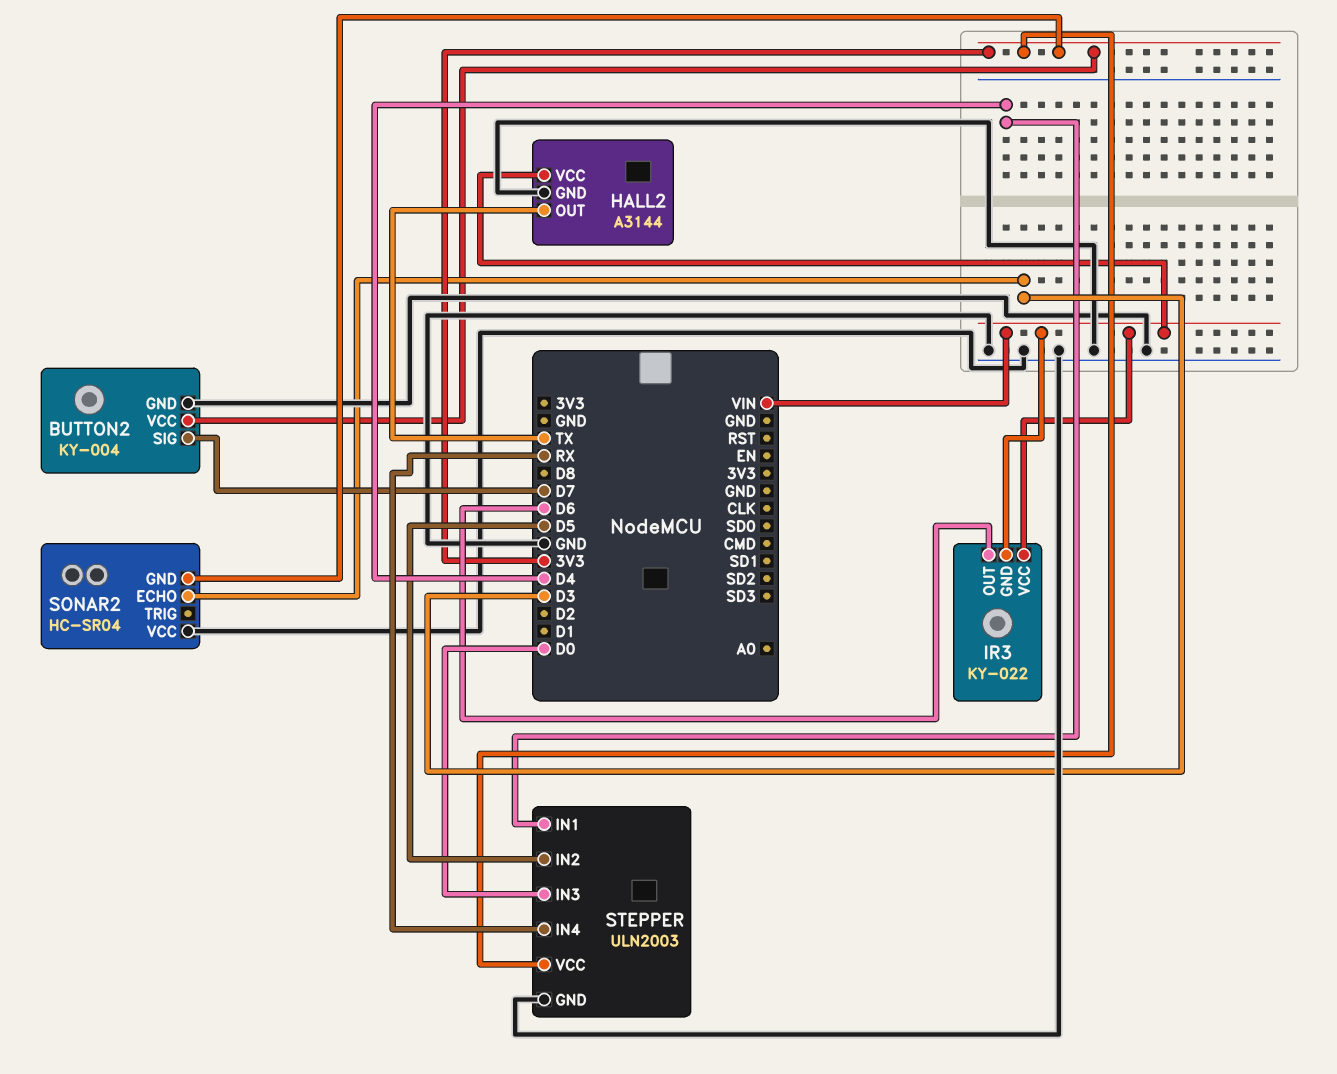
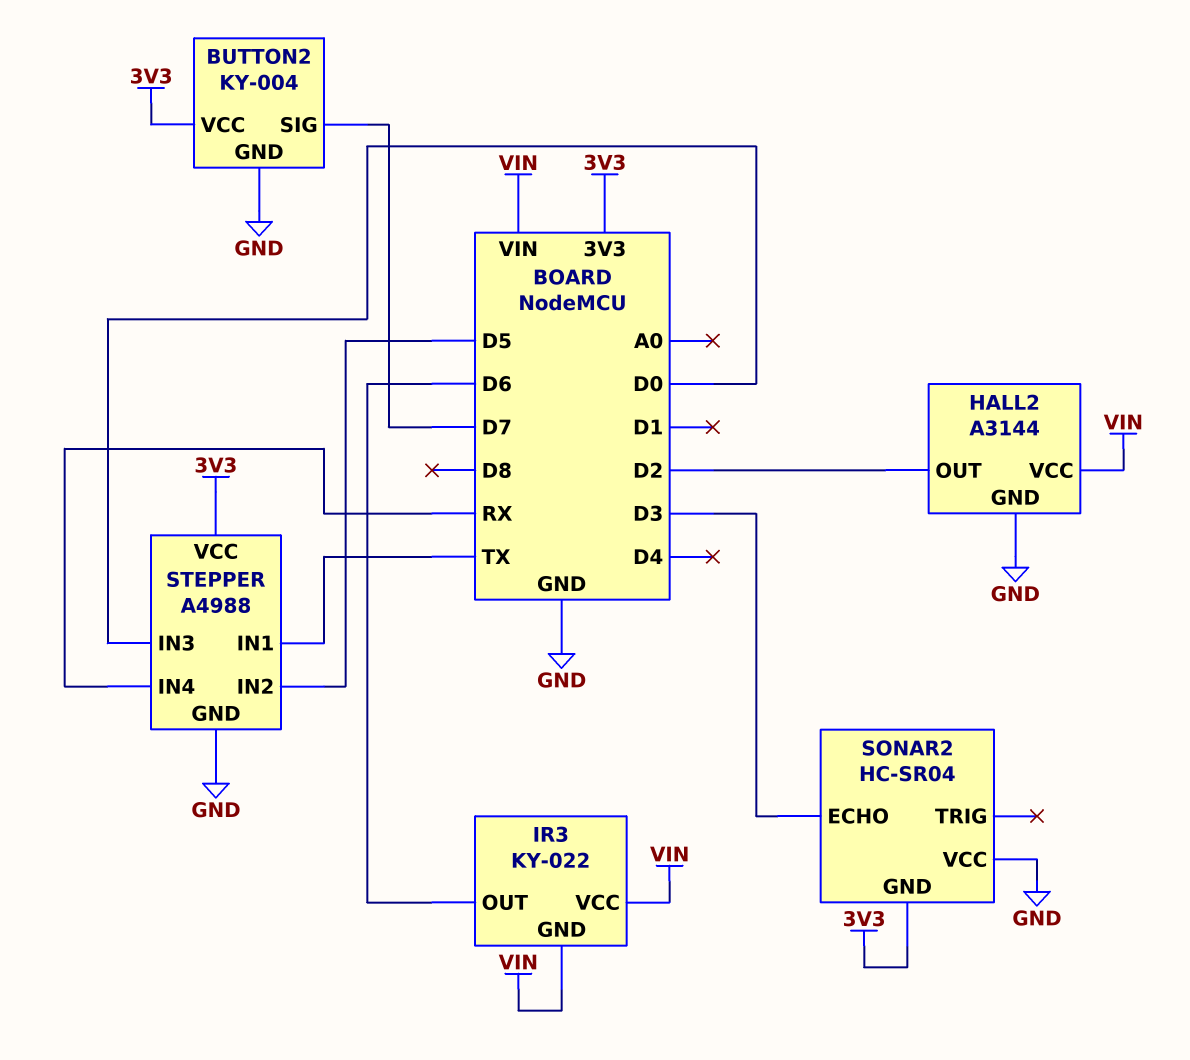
HALL2 pin OUT: TX -> D2
STEPPER: ULN2003 -> A4988
STEPPER pin IN1: D4 -> TX

